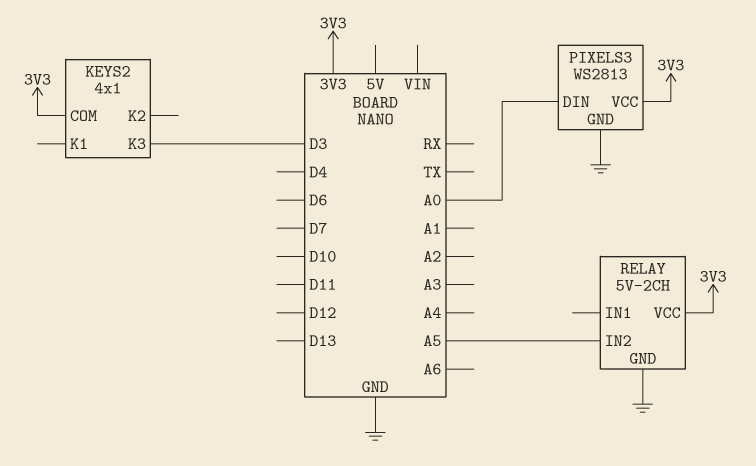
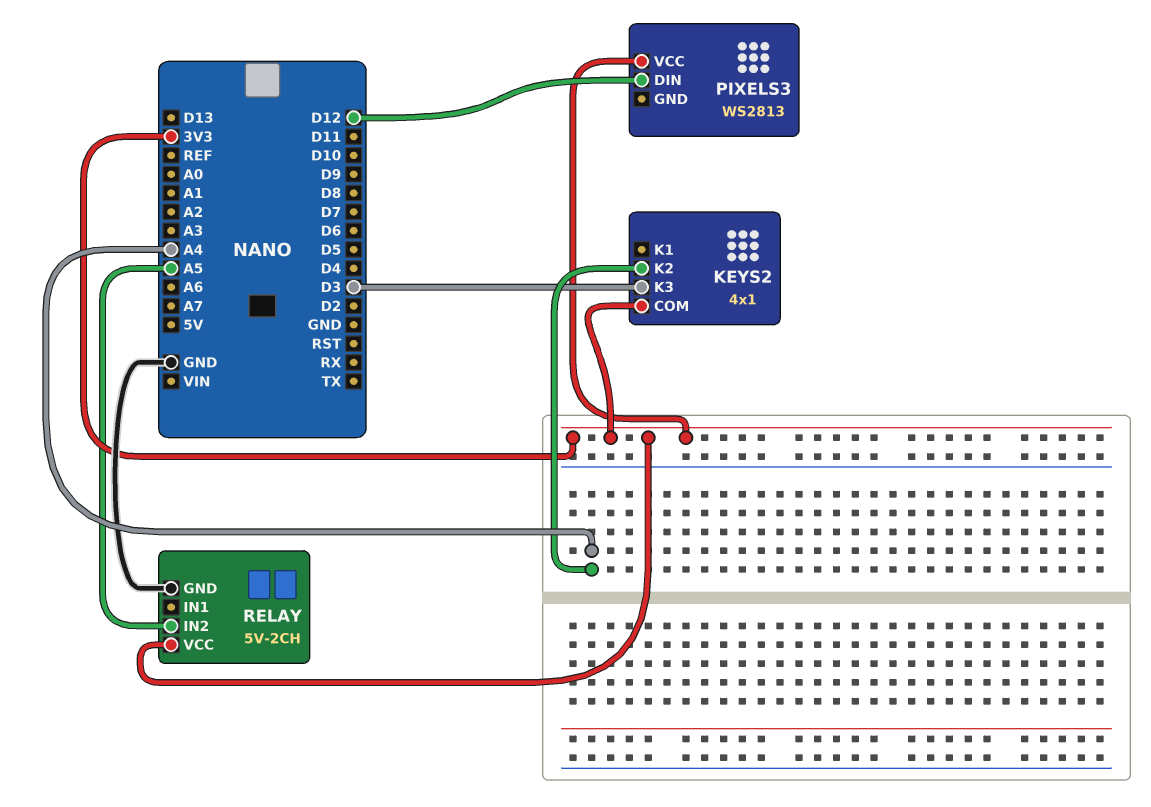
KEYS2 pin K2: none -> A4
PIXELS3 pin DIN: A0 -> D12
PIXELS3 pin GND: GND -> none

